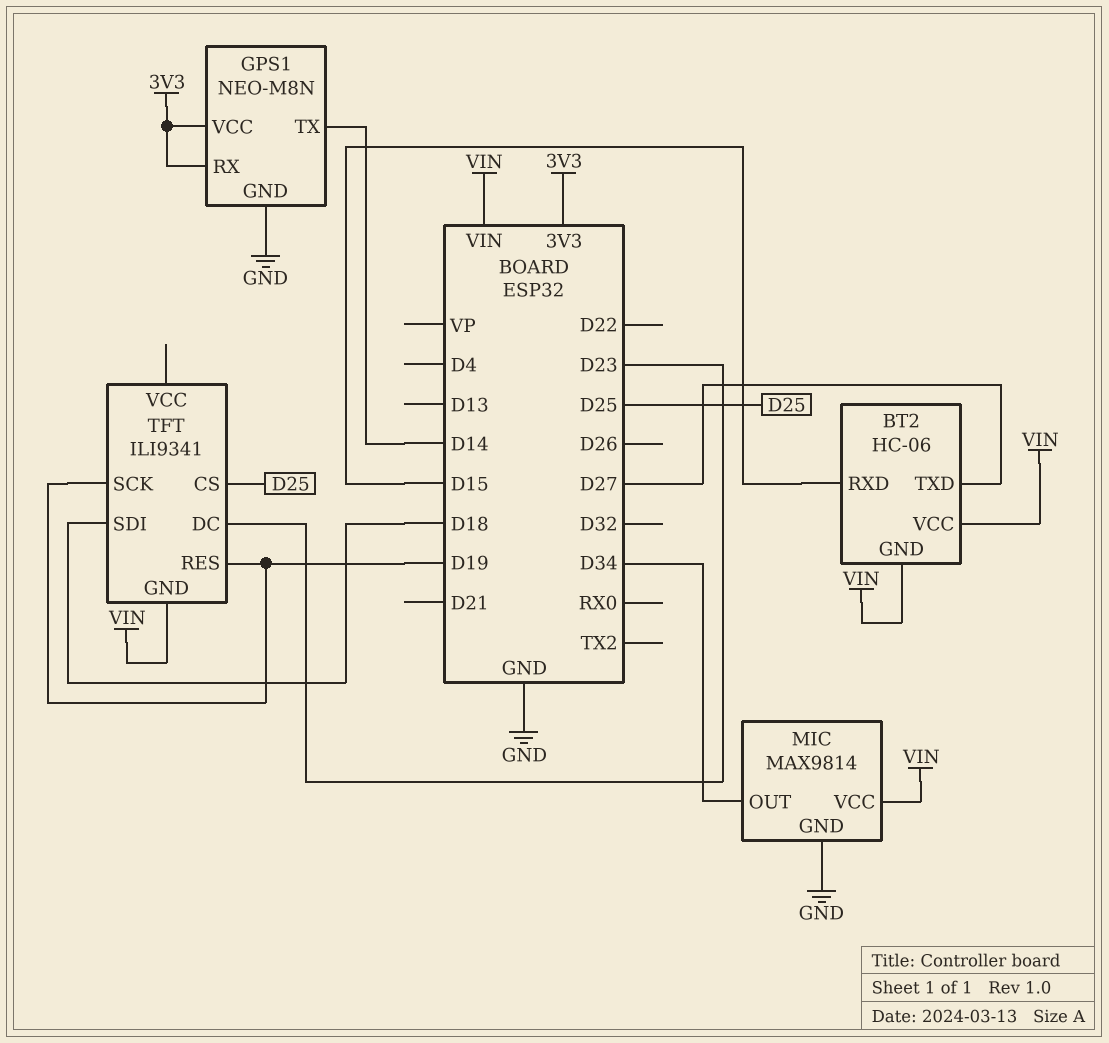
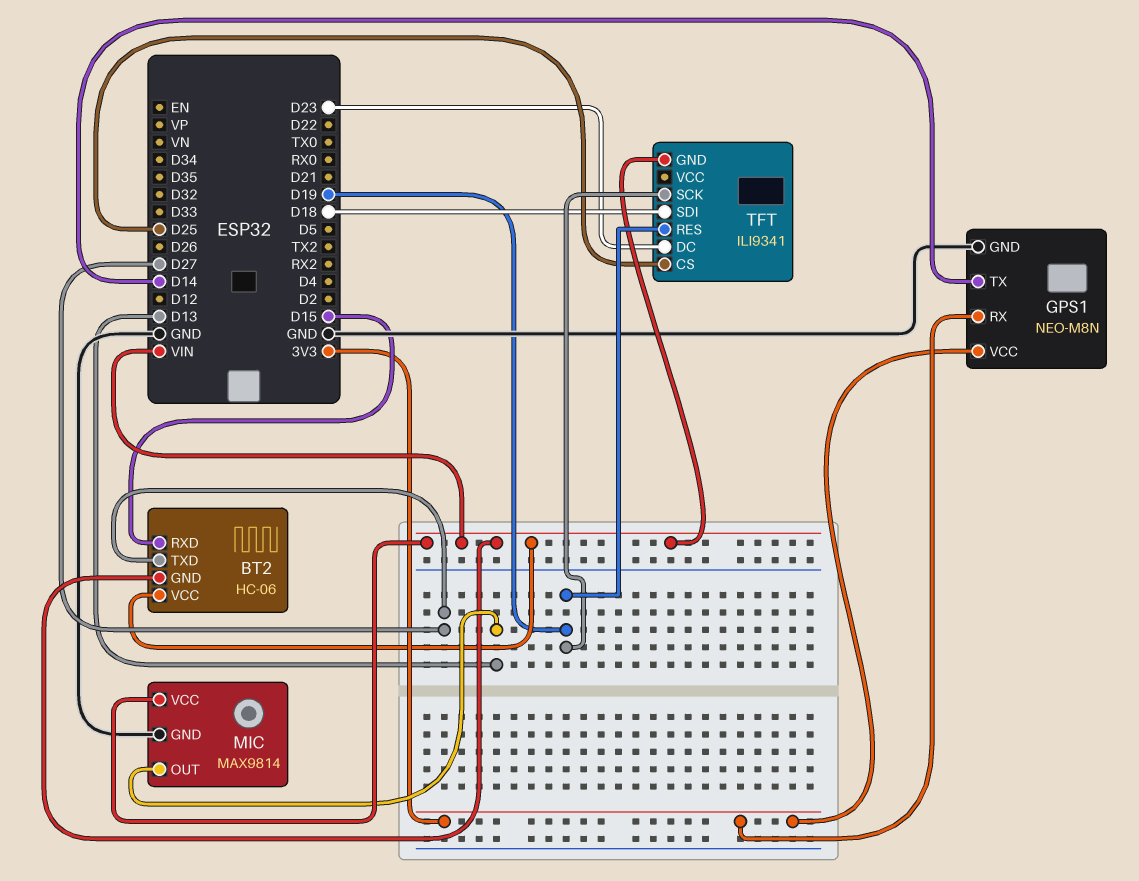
MIC pin OUT: D34 -> D13

